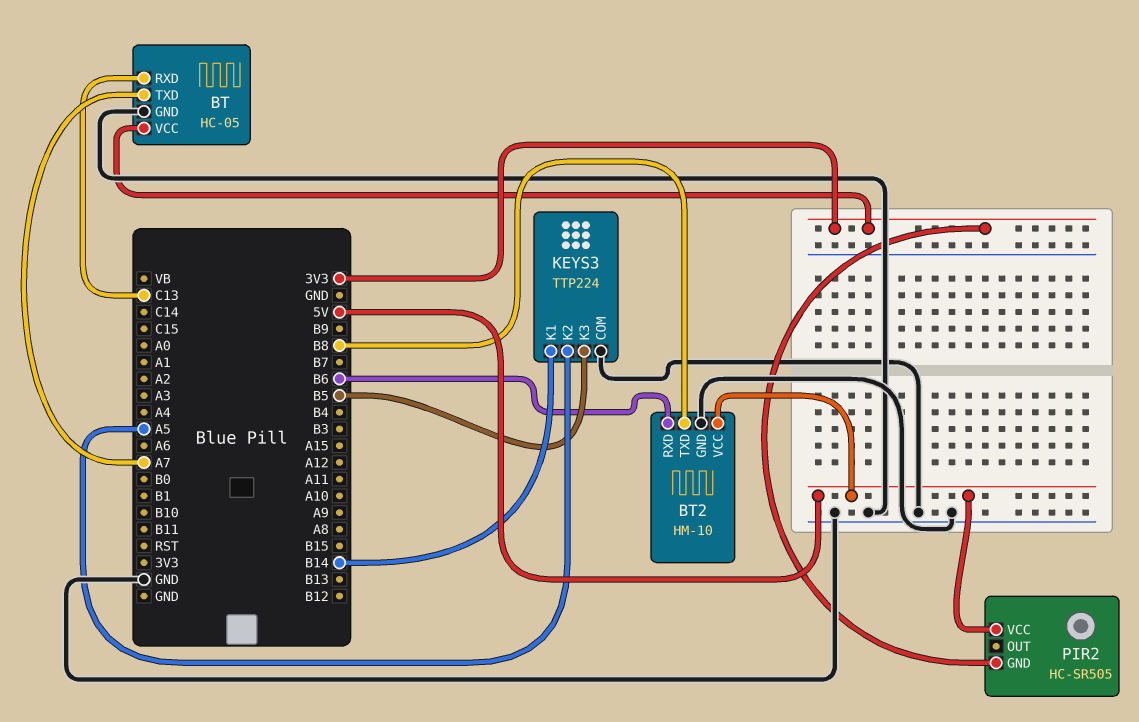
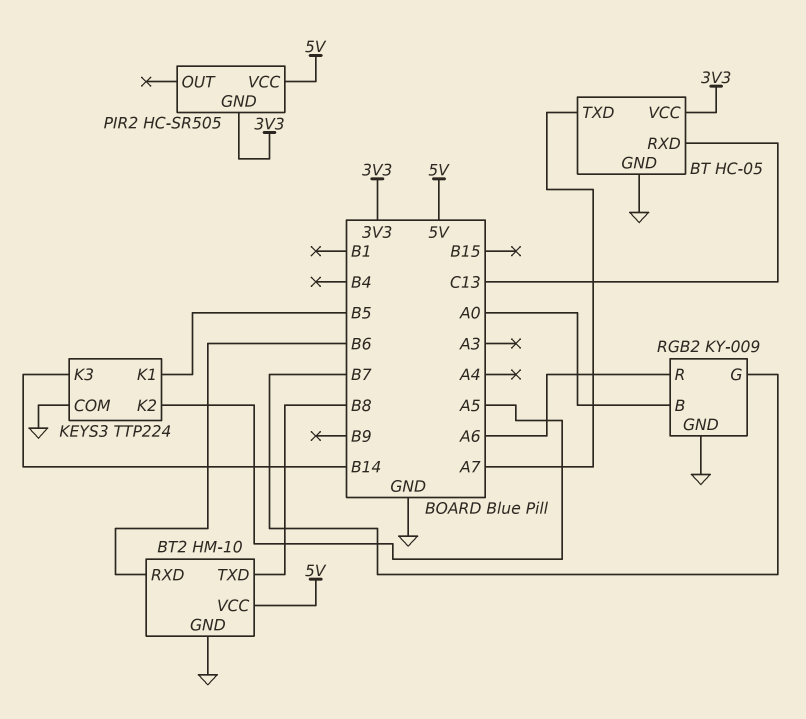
KEYS3 pin K1: B14 -> B5
KEYS3 pin K3: B5 -> B14
RGB2: none -> KY-009
RGB2 pin B: none -> A0
RGB2 pin G: none -> B7
RGB2 pin GND: none -> GND
RGB2 pin R: none -> A6

